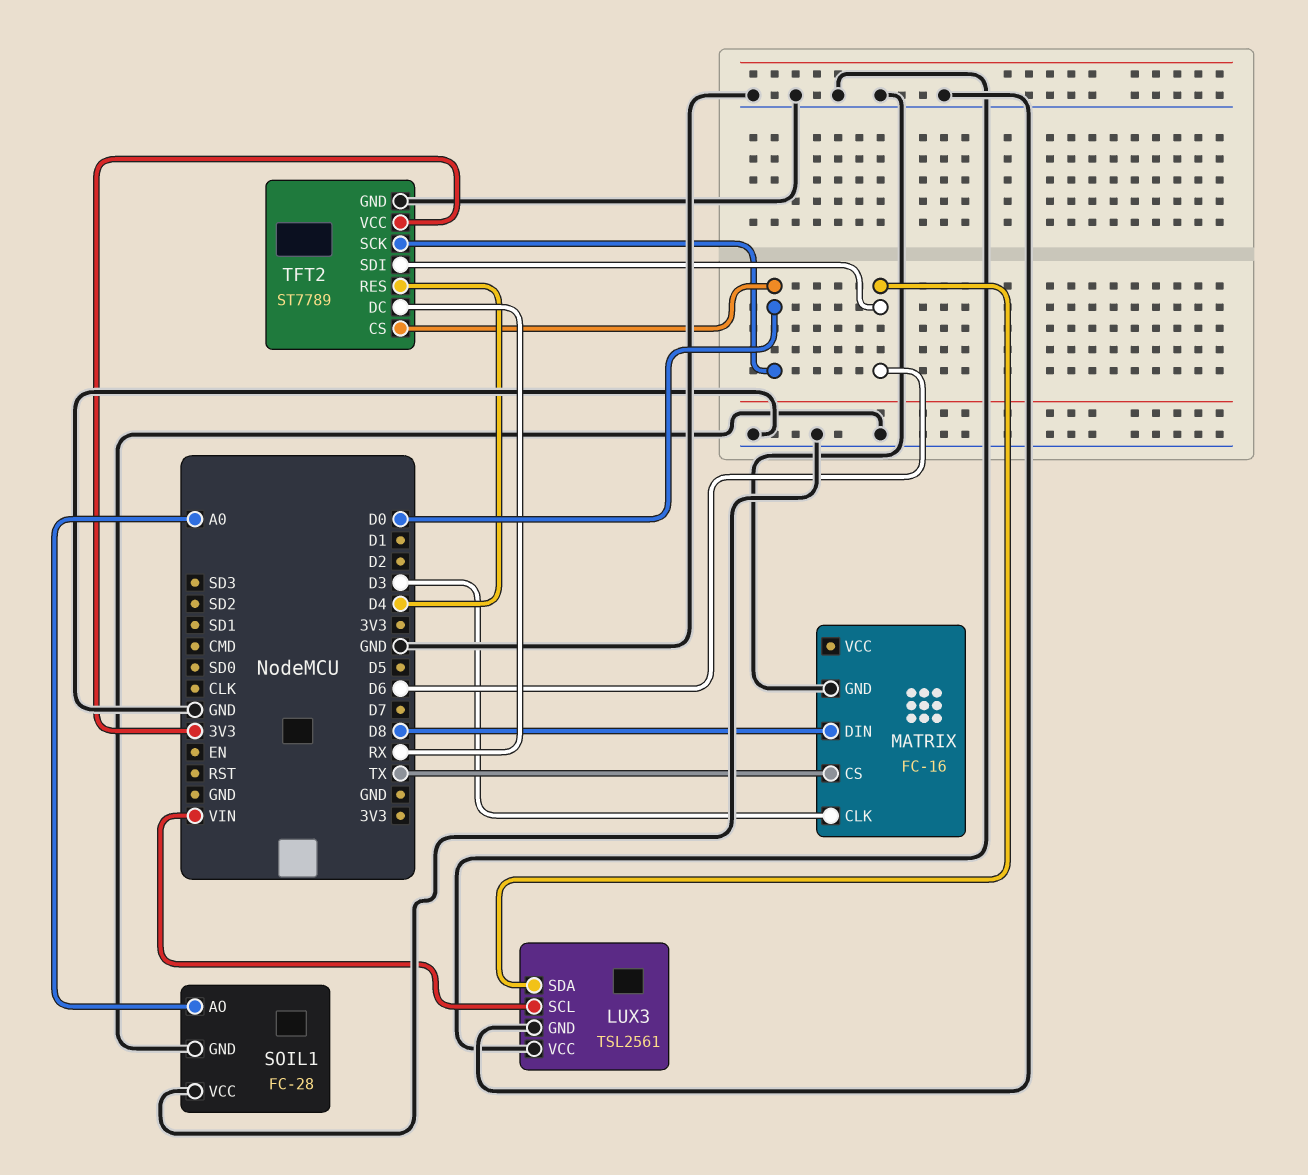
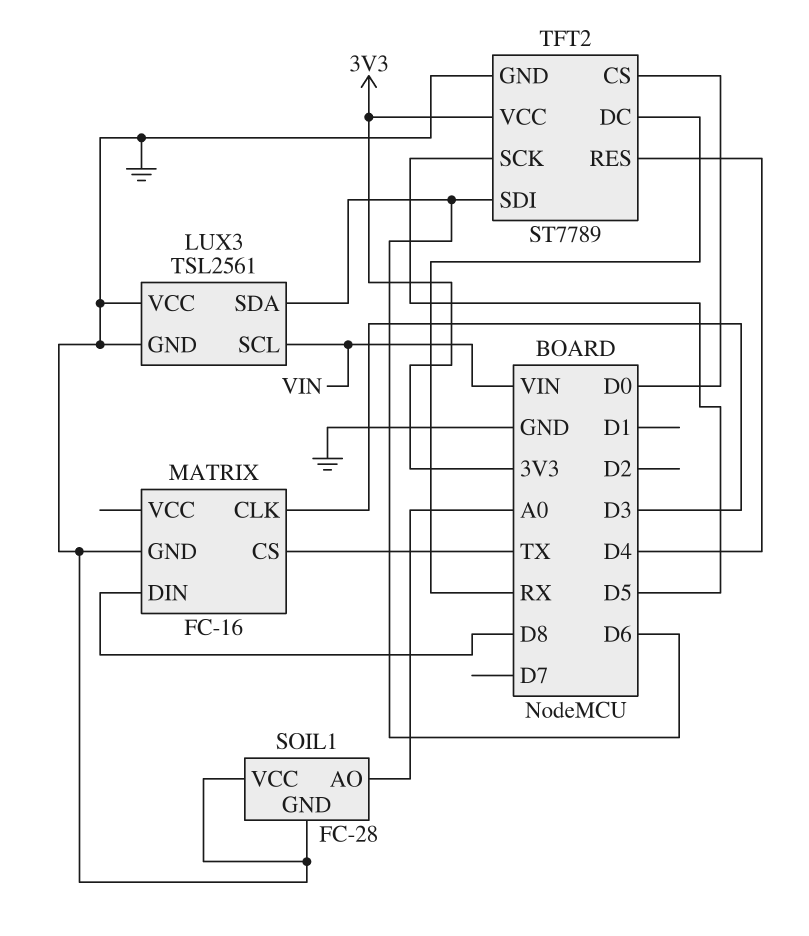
TFT2 pin SCK: D0 -> D5

